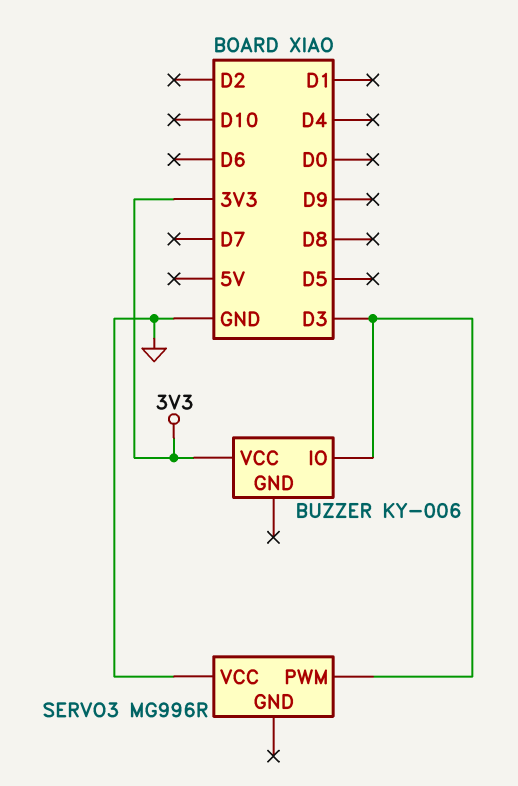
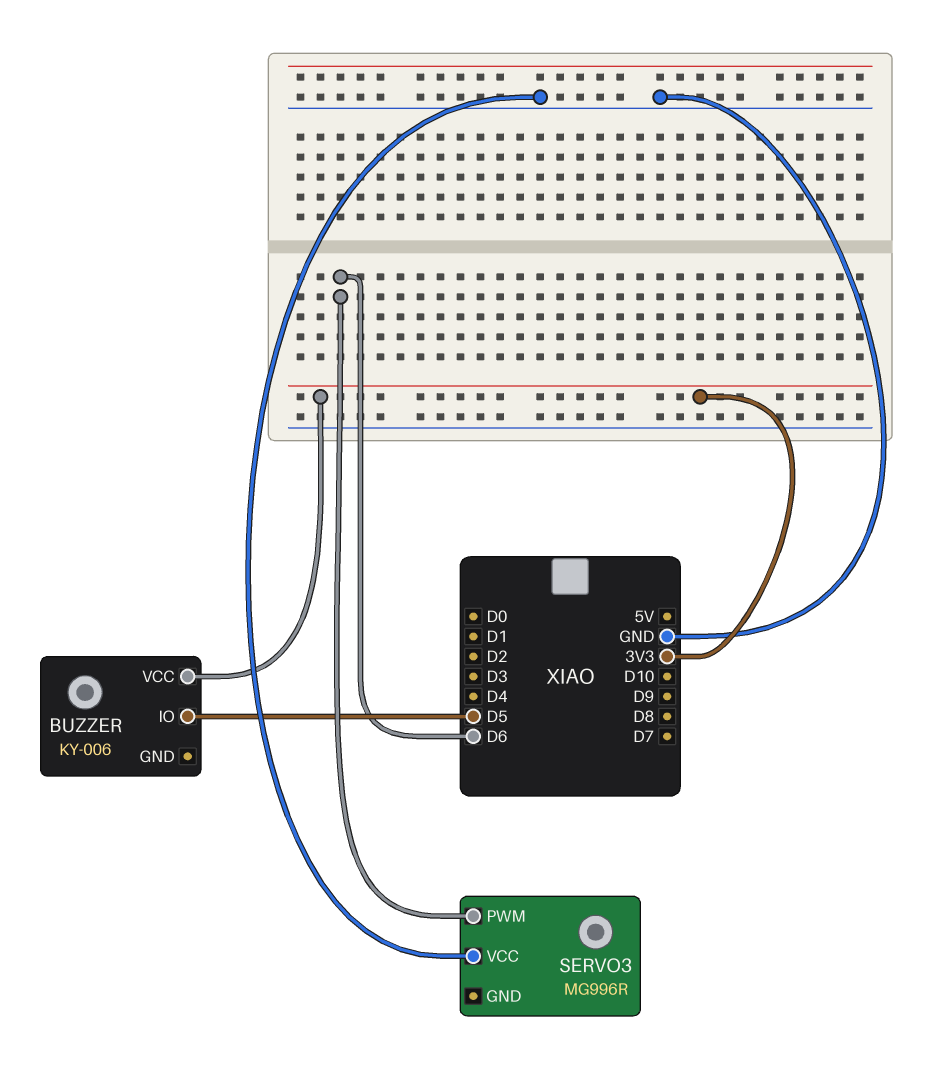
BUZZER pin IO: D3 -> D5
SERVO3 pin PWM: D3 -> D6

